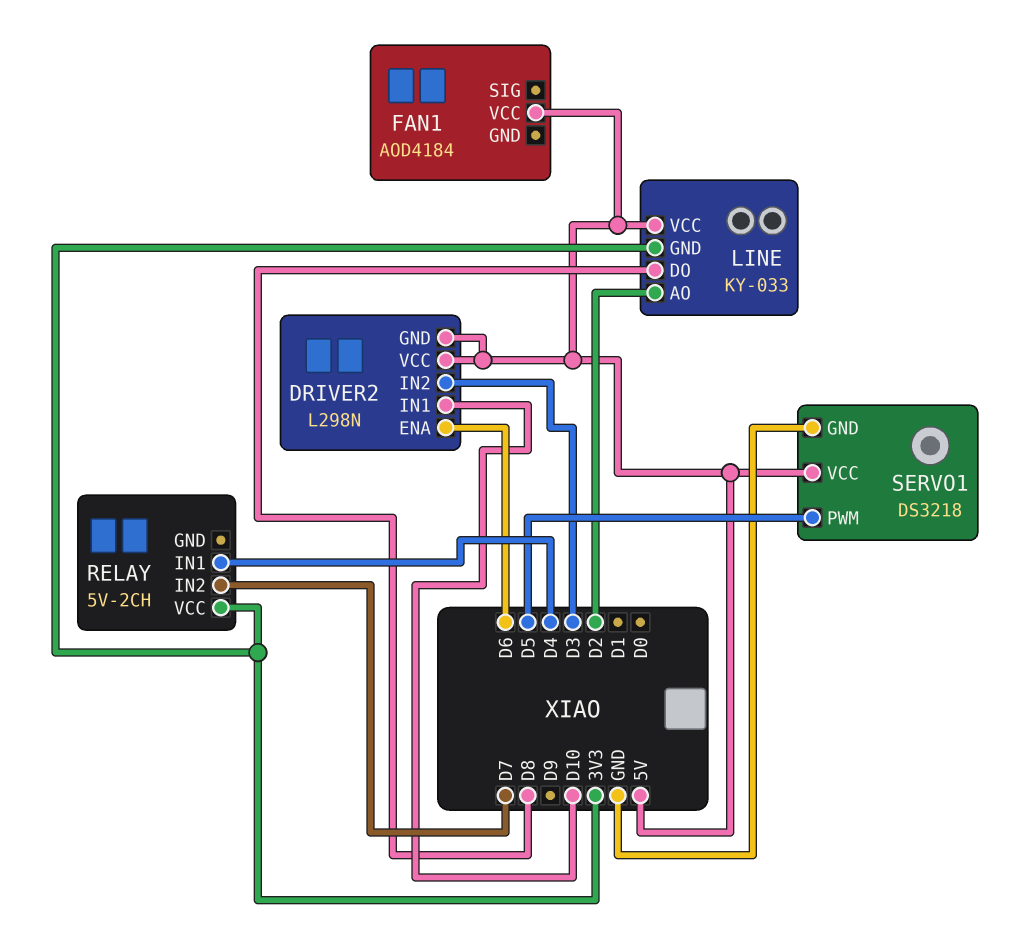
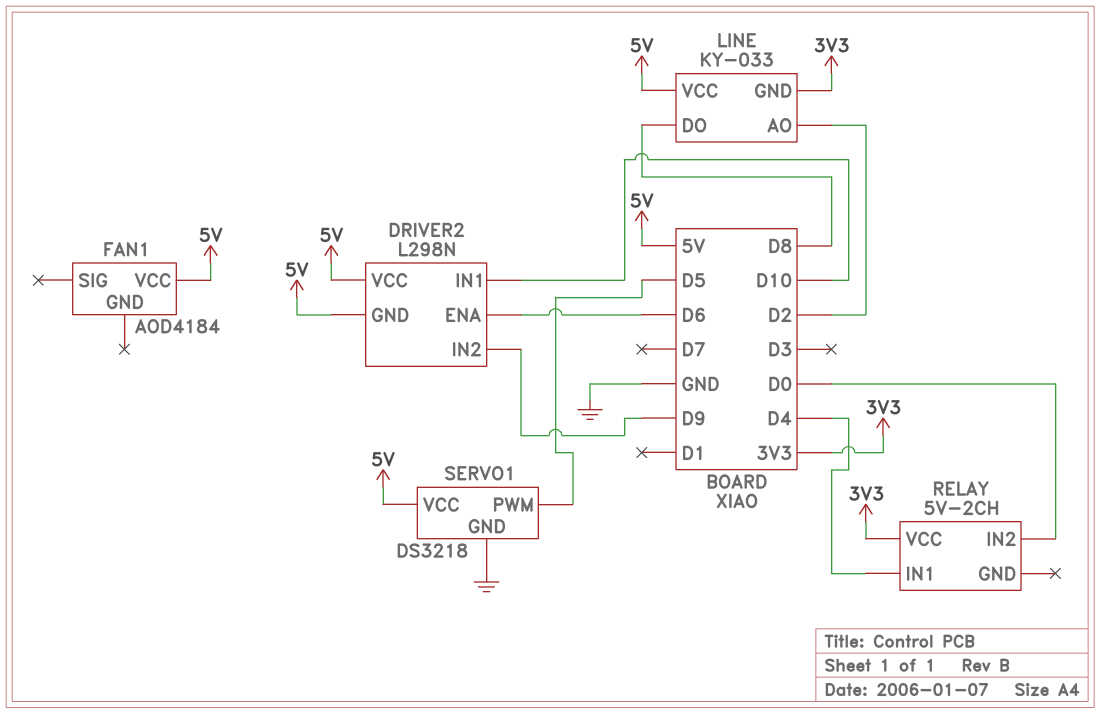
DRIVER2 pin IN2: D3 -> D9
RELAY pin IN2: D7 -> D0

